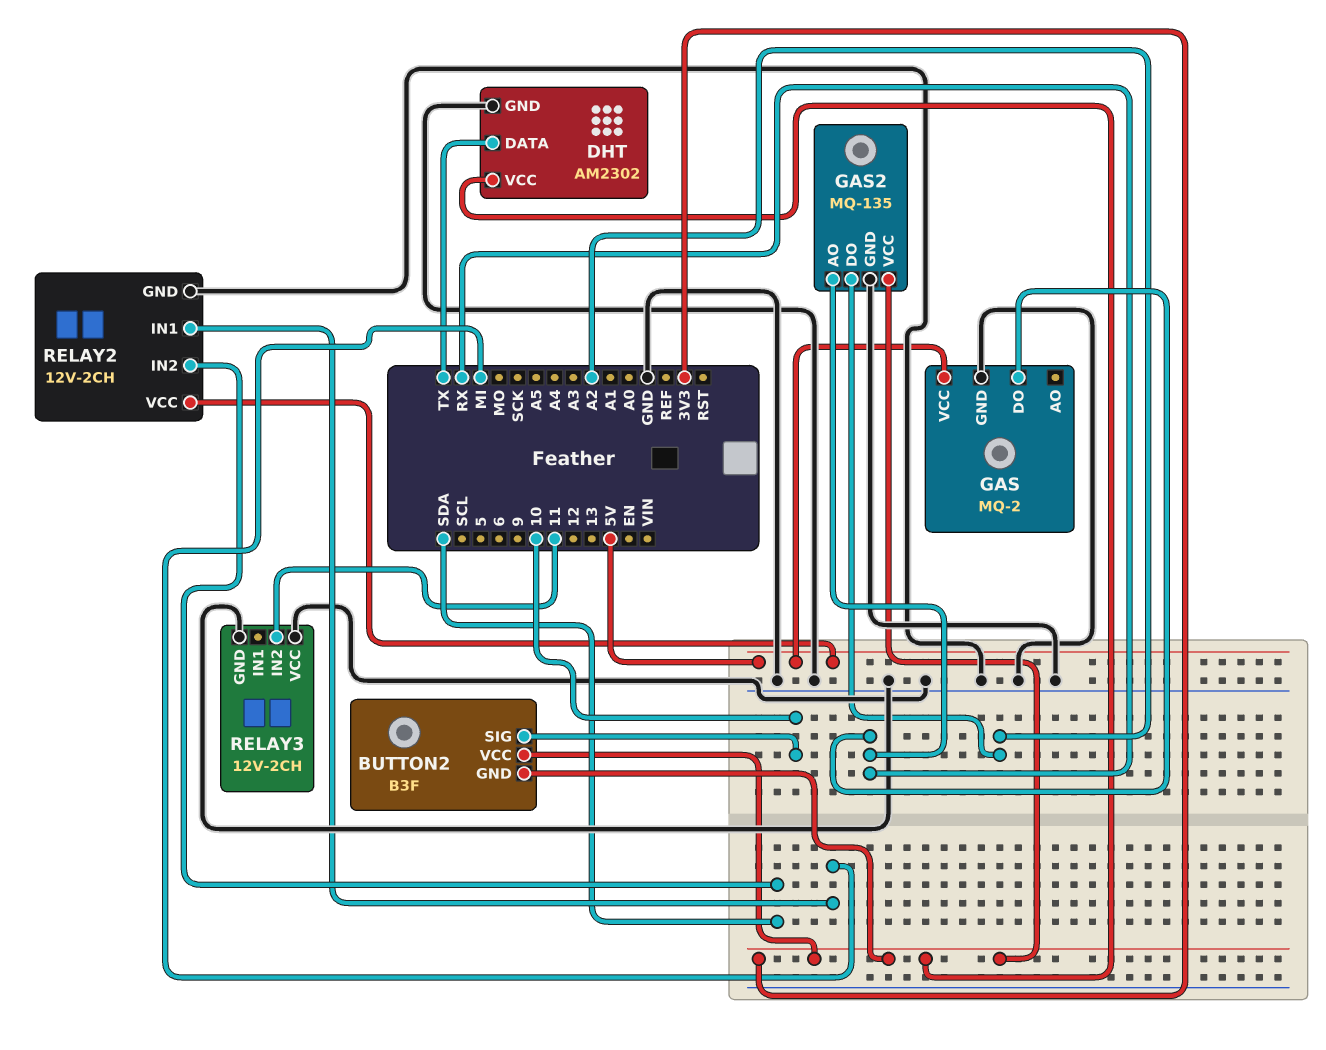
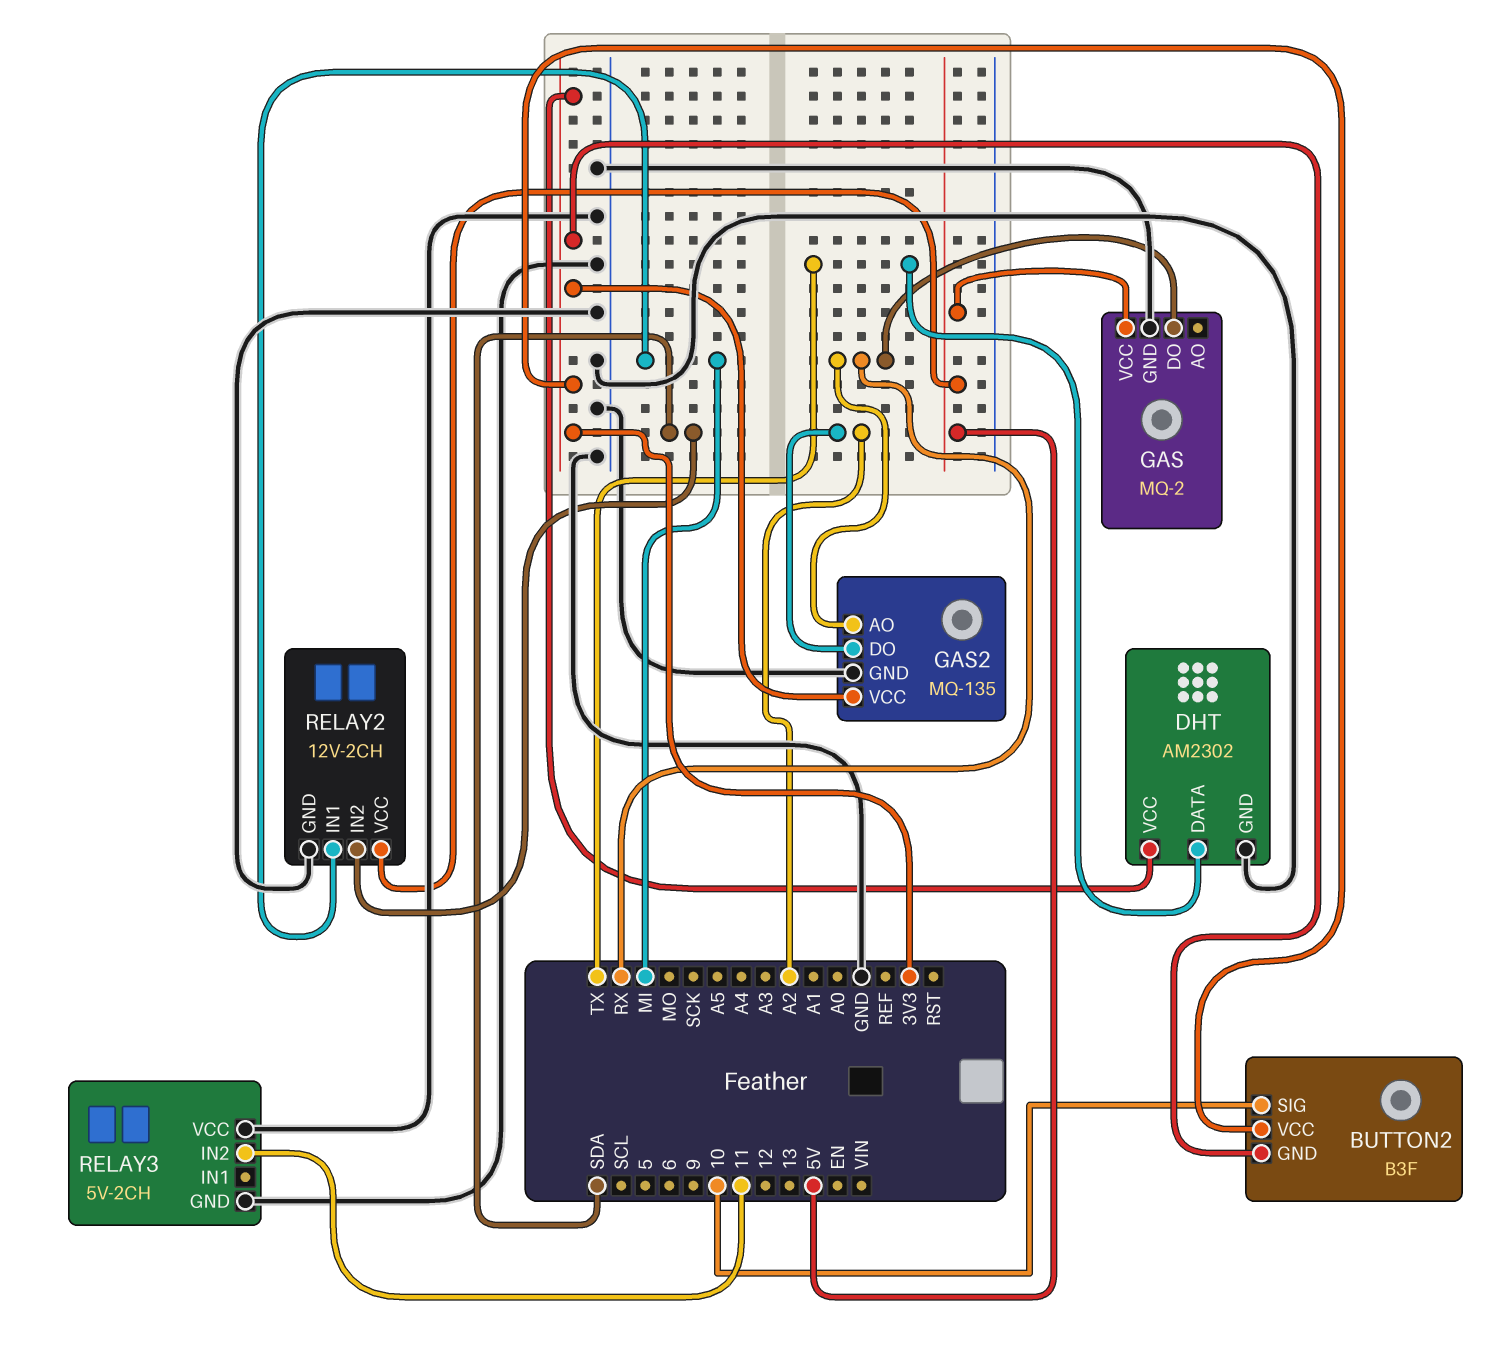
RELAY3: 12V-2CH -> 5V-2CH

